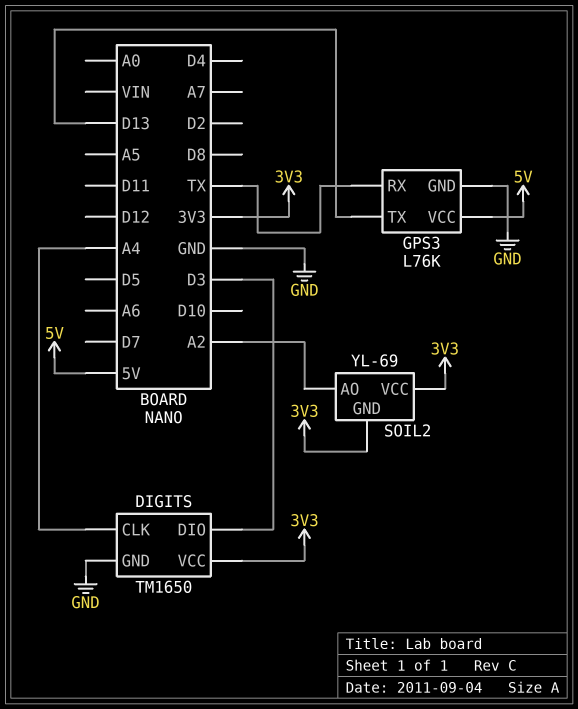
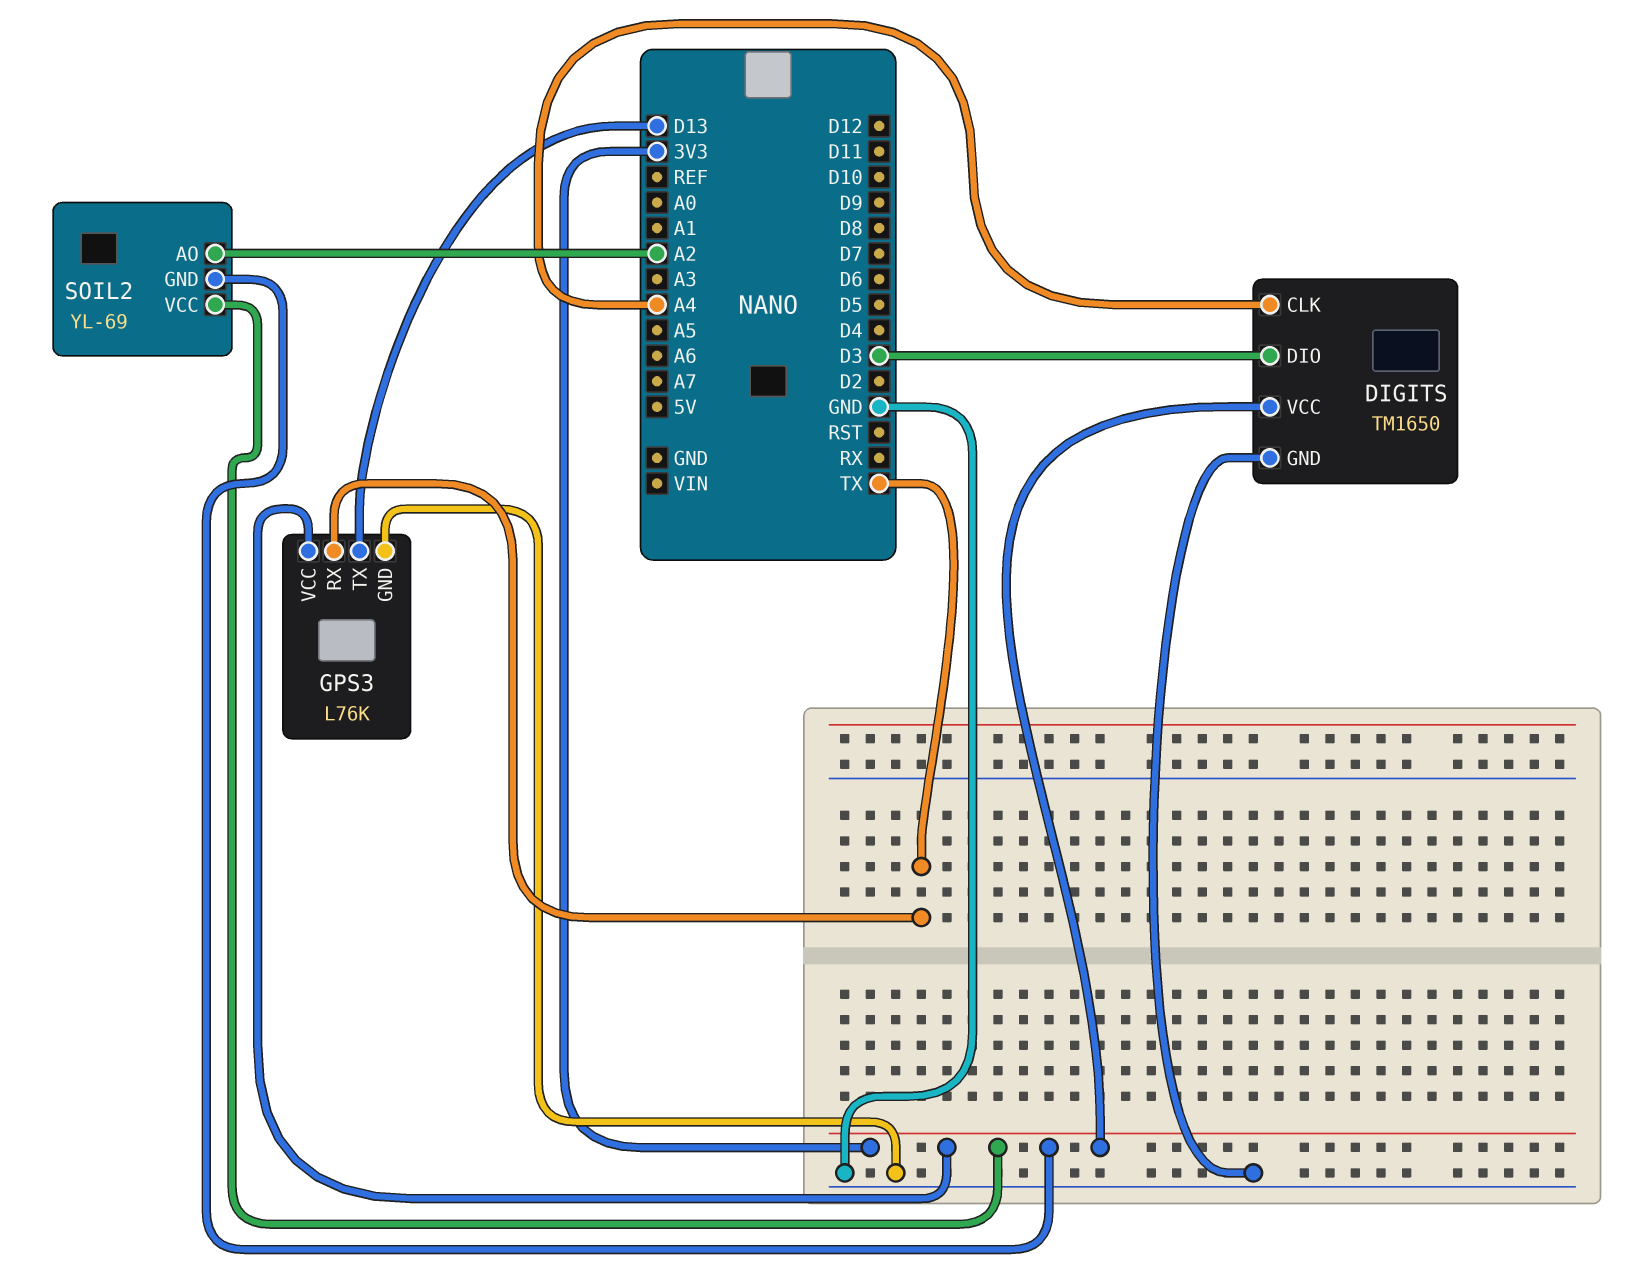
GPS3 pin VCC: 5V -> 3V3

